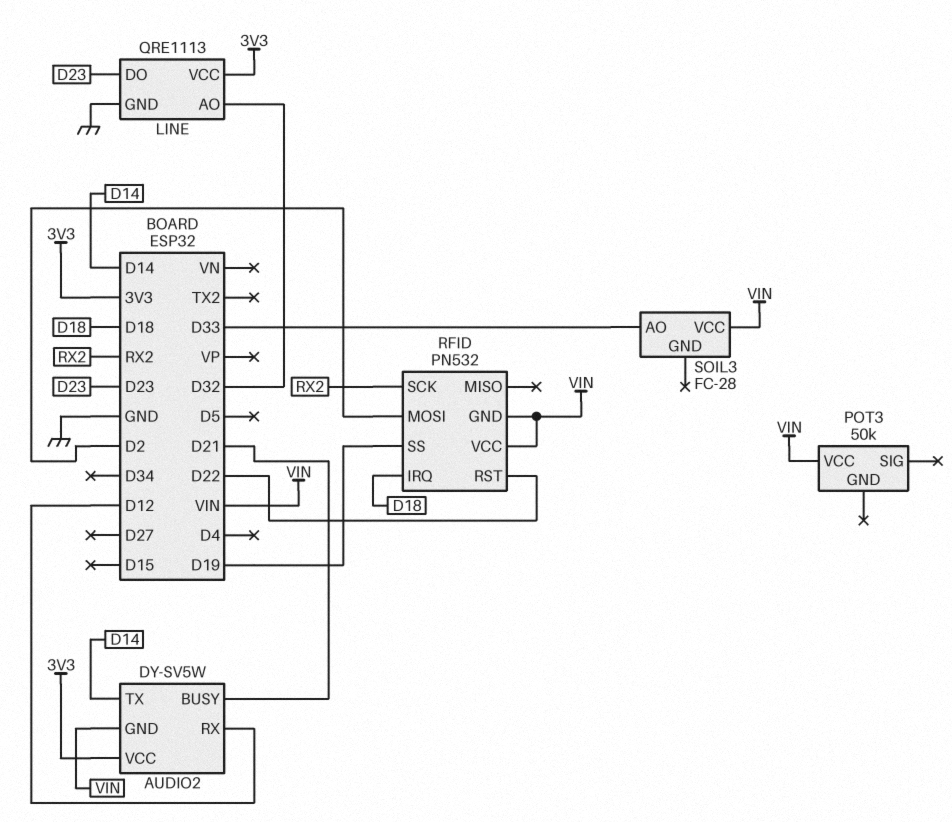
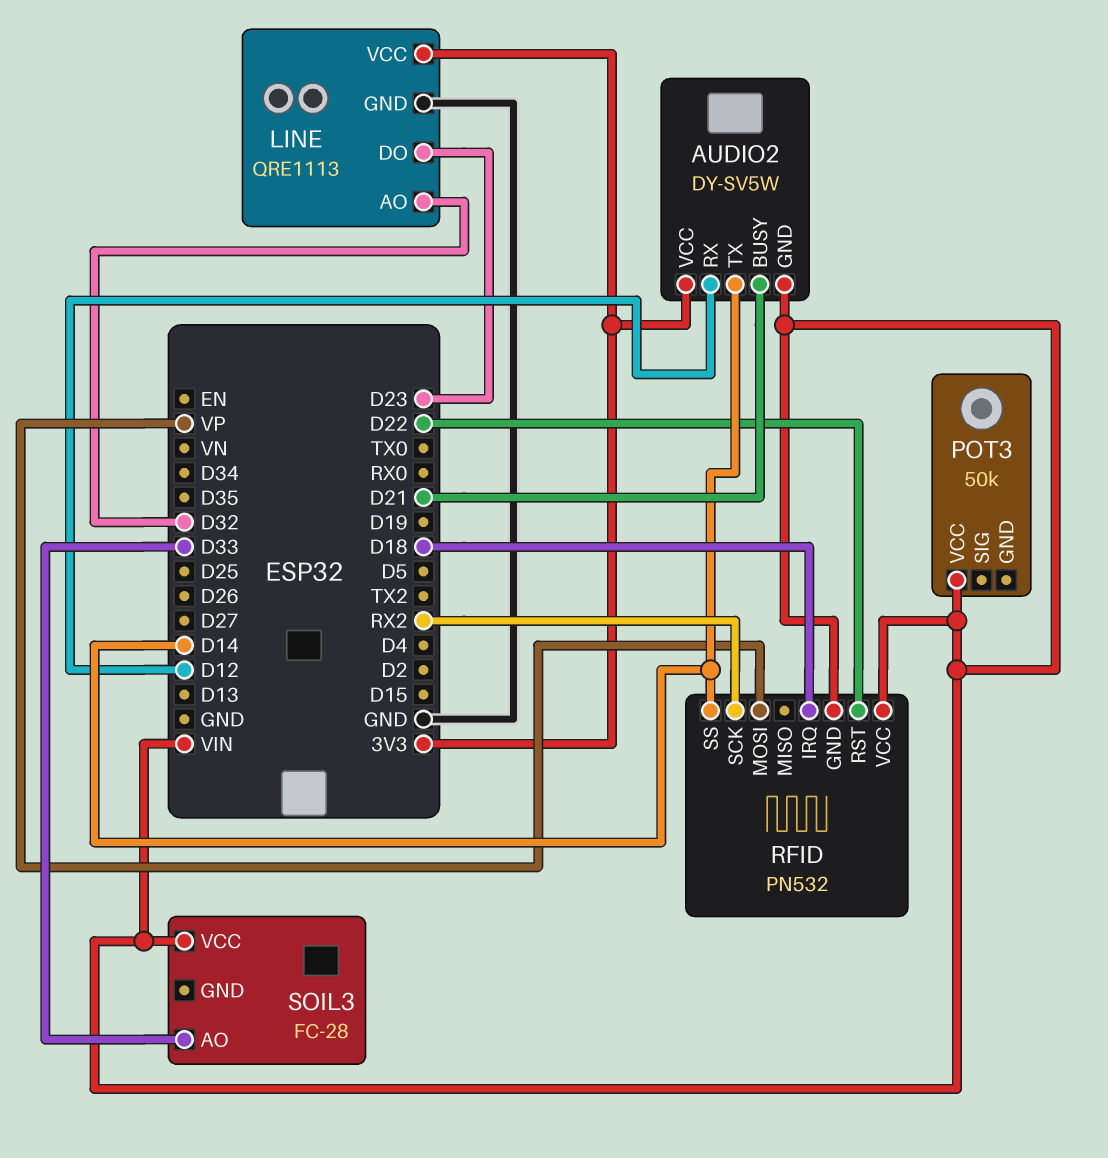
RFID pin MOSI: D2 -> VP
RFID pin SS: D19 -> D14

